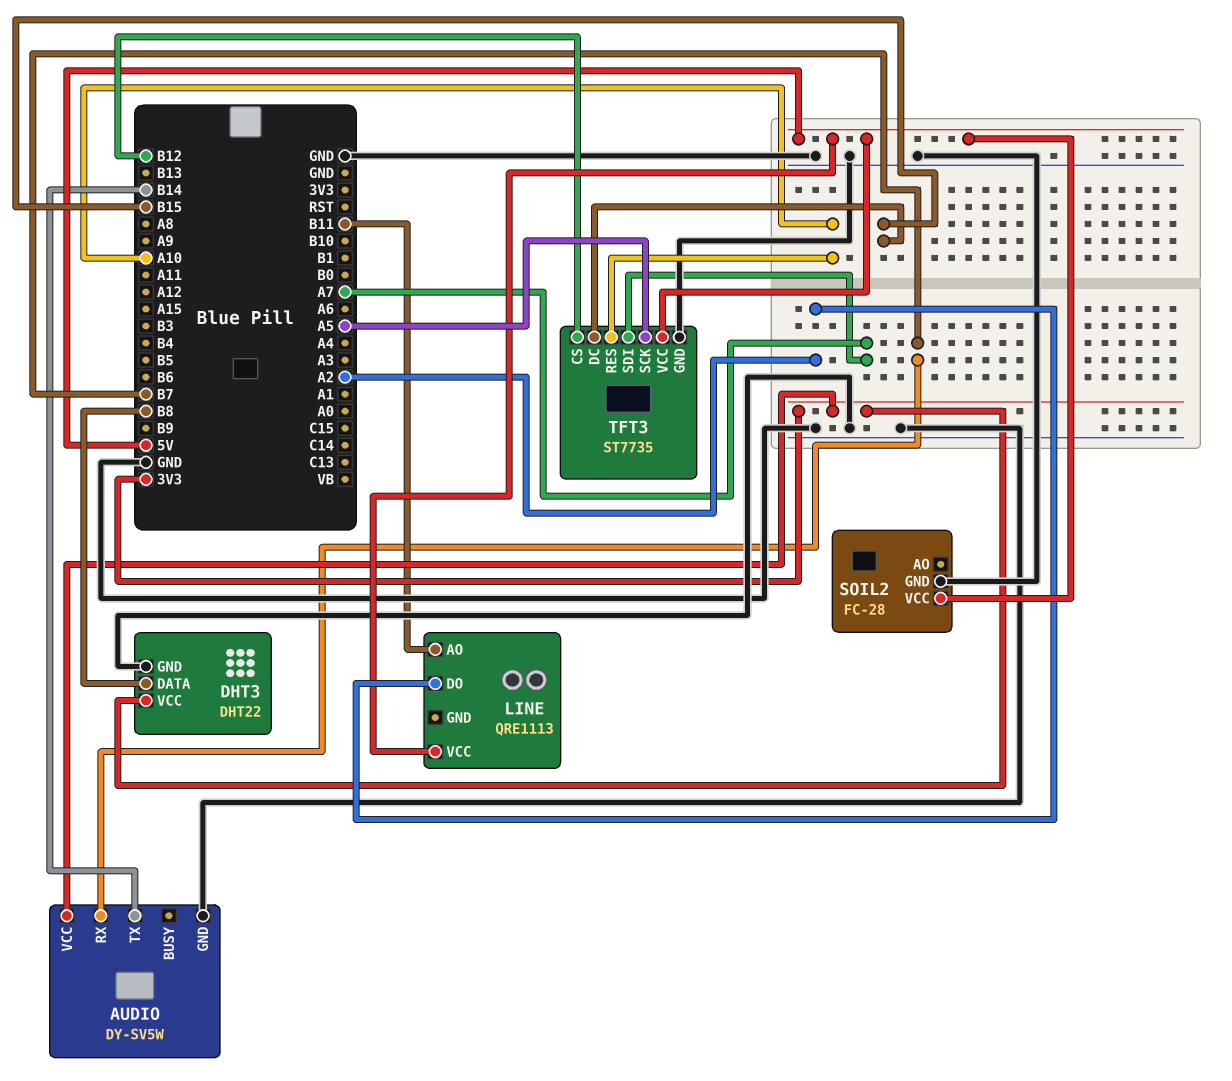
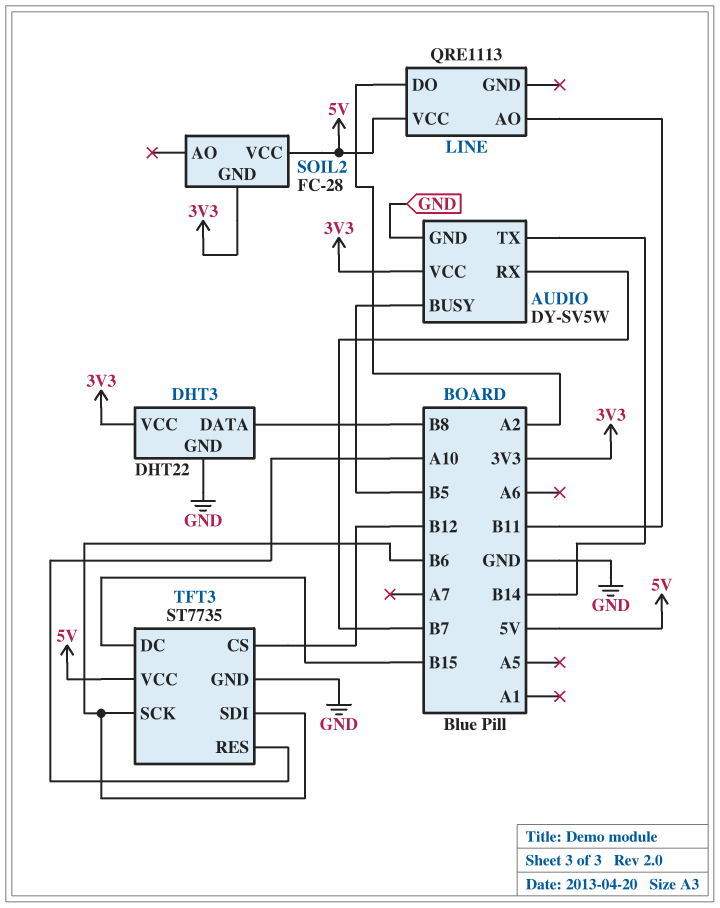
AUDIO pin BUSY: none -> B5
SOIL2 pin GND: GND -> 3V3
TFT3 pin SCK: A5 -> B6
TFT3 pin SDI: A7 -> B6

